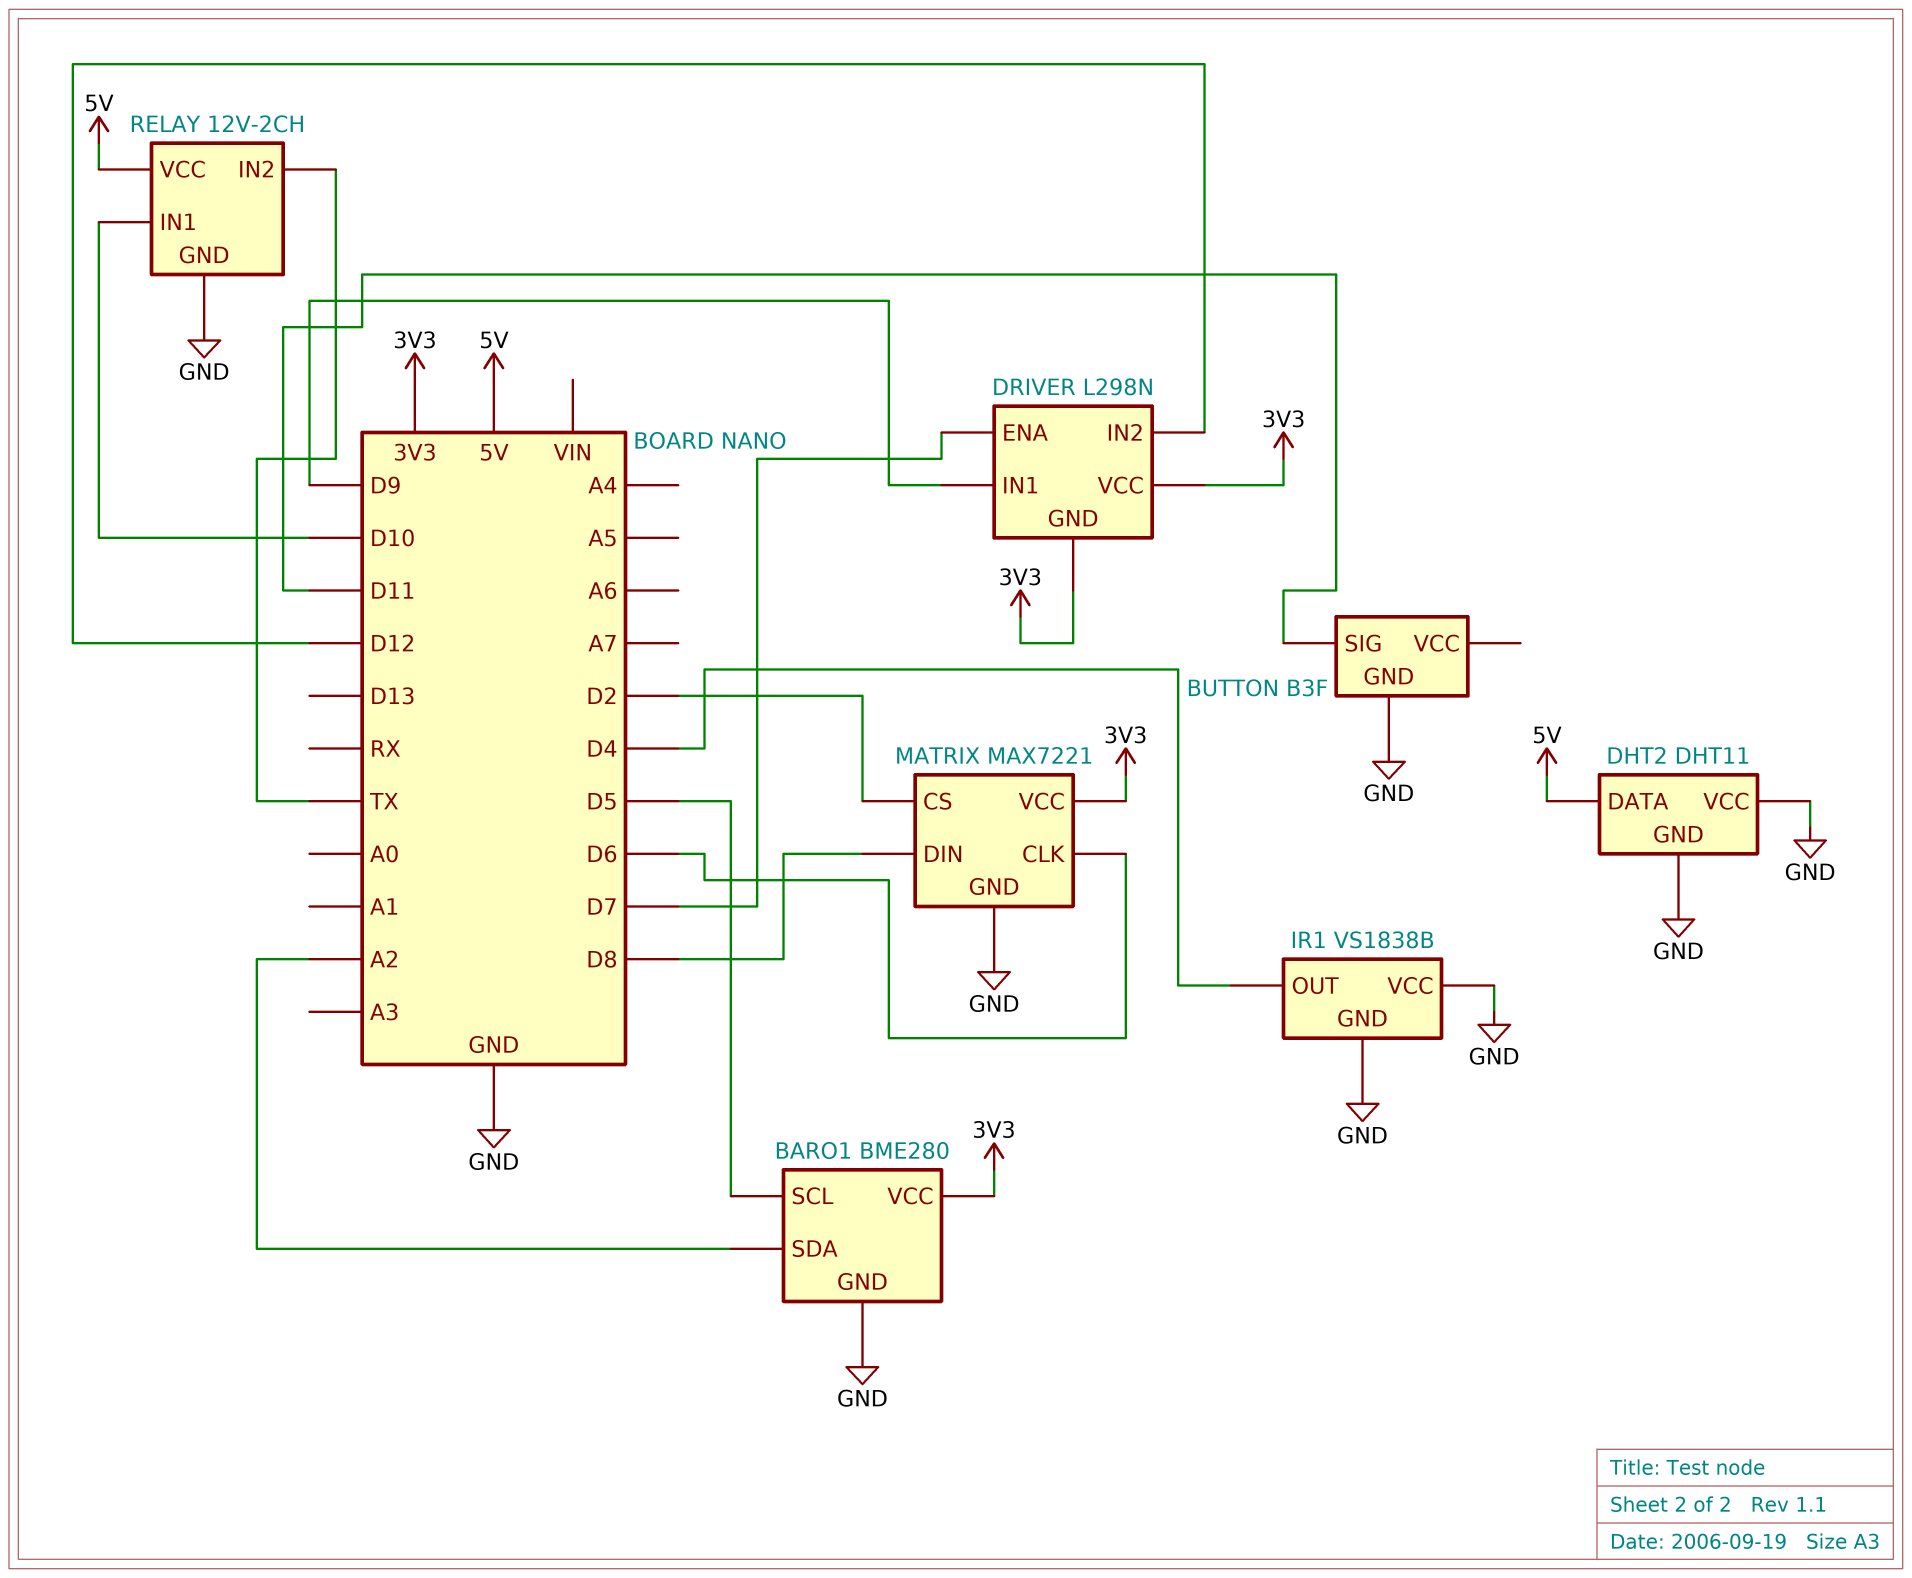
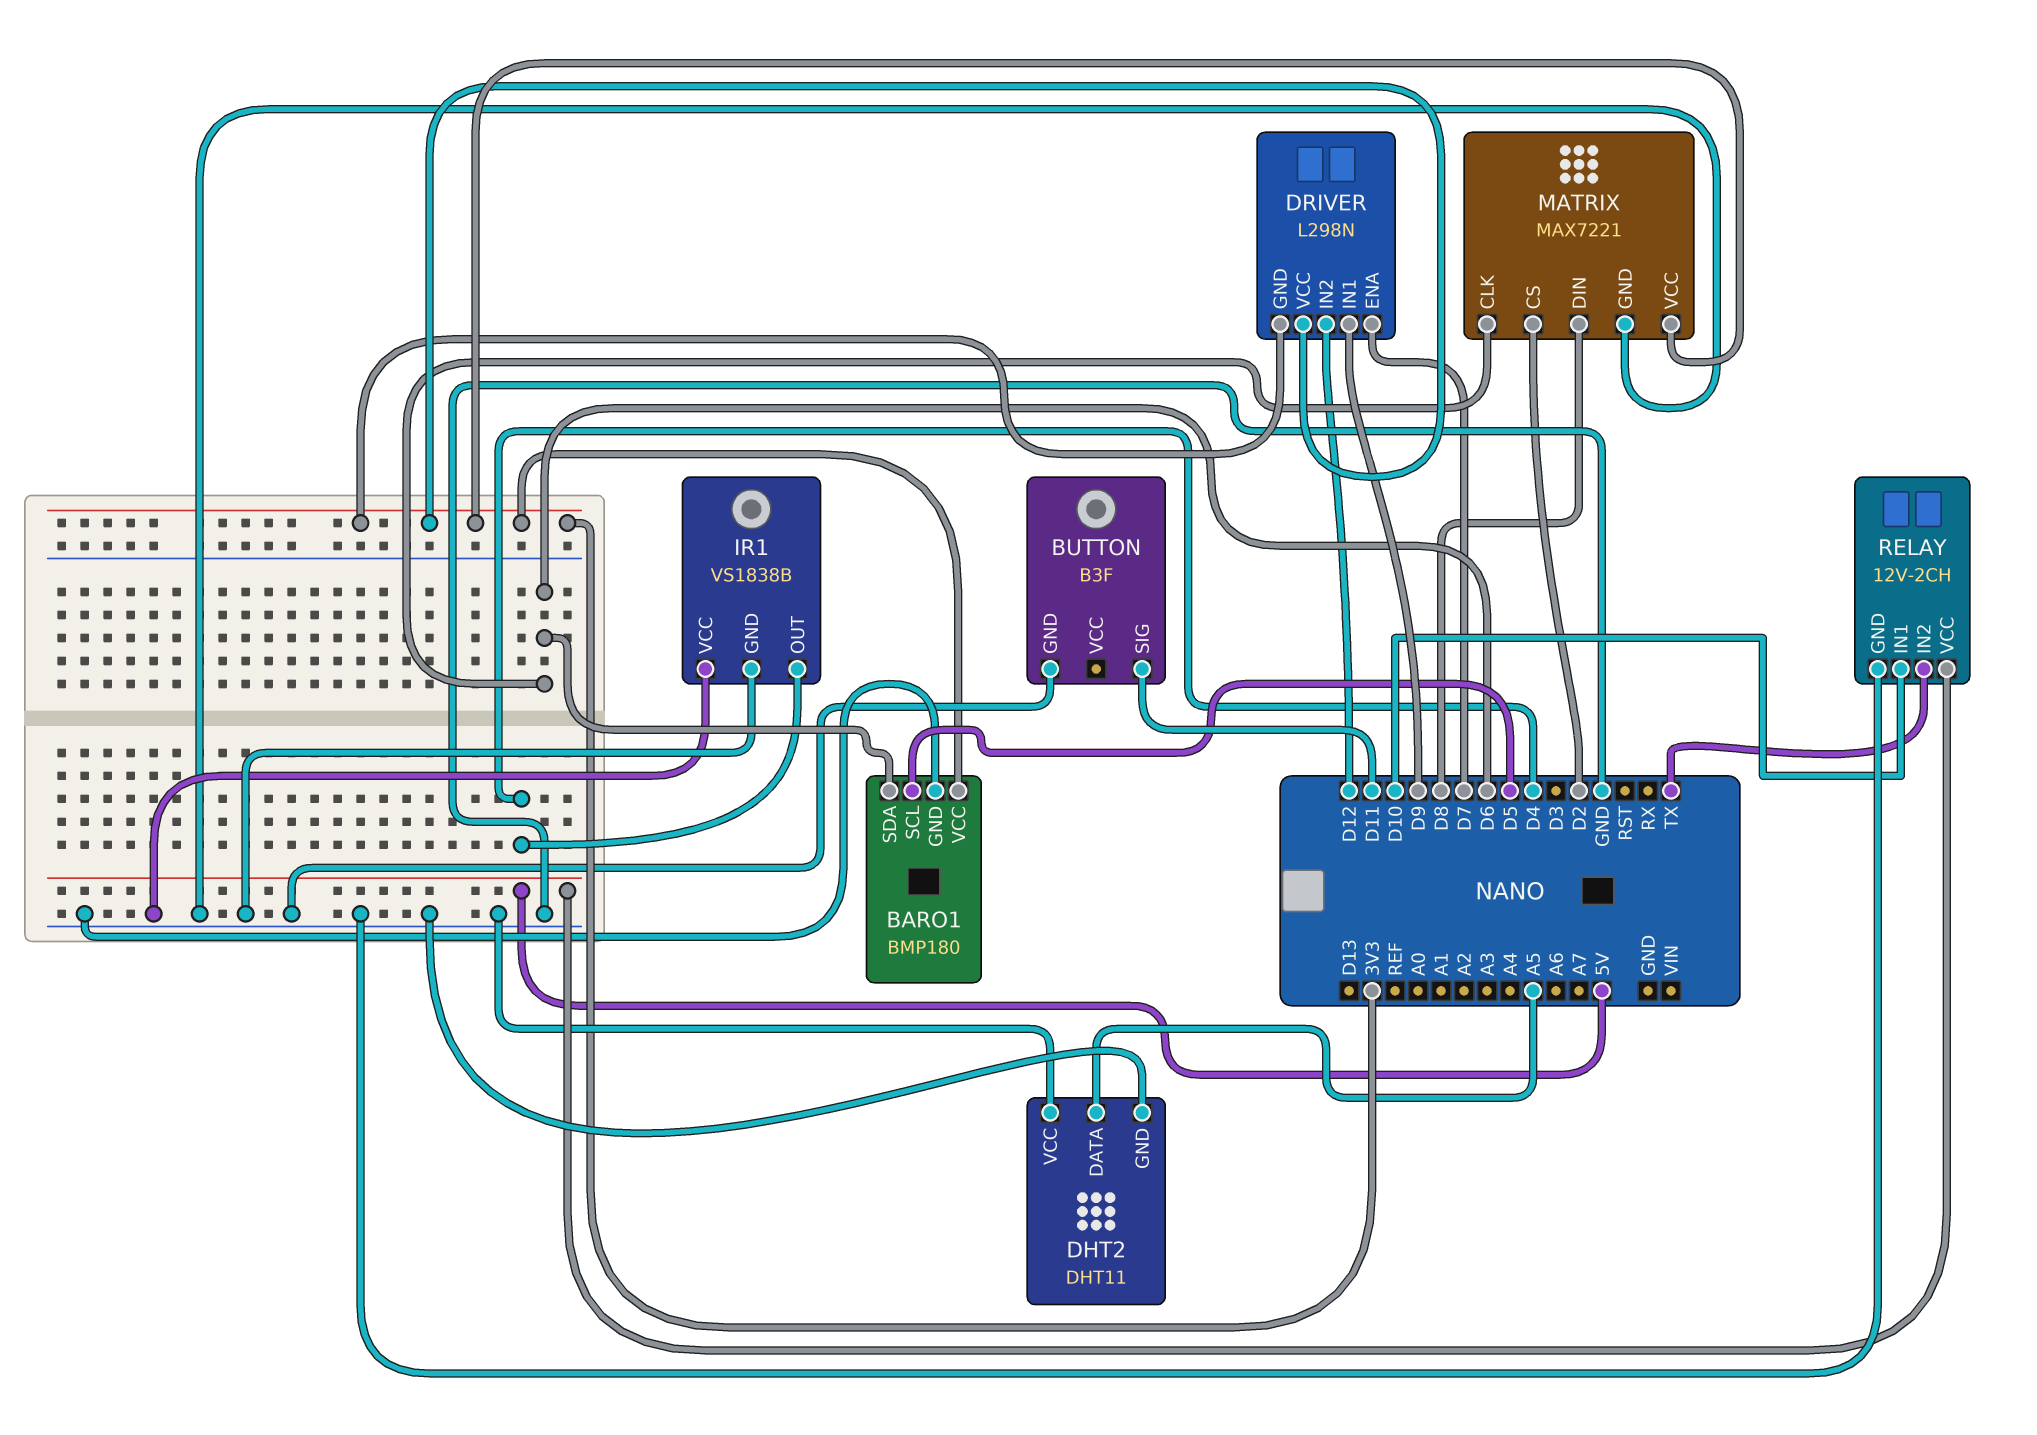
BARO1: BME280 -> BMP180
BARO1 pin SDA: A2 -> D6
DHT2 pin DATA: 5V -> A5

